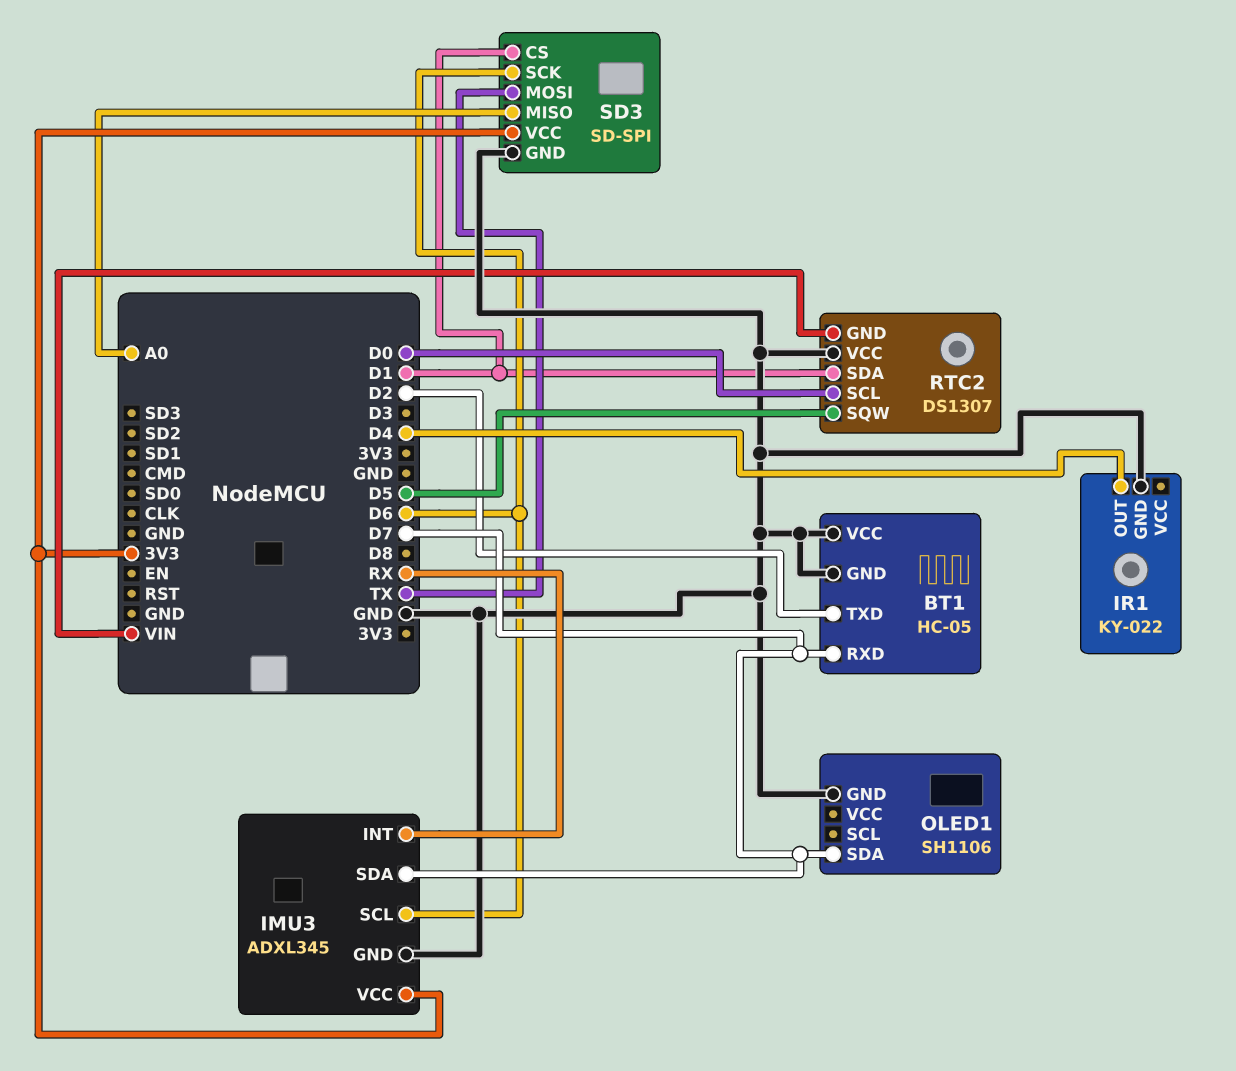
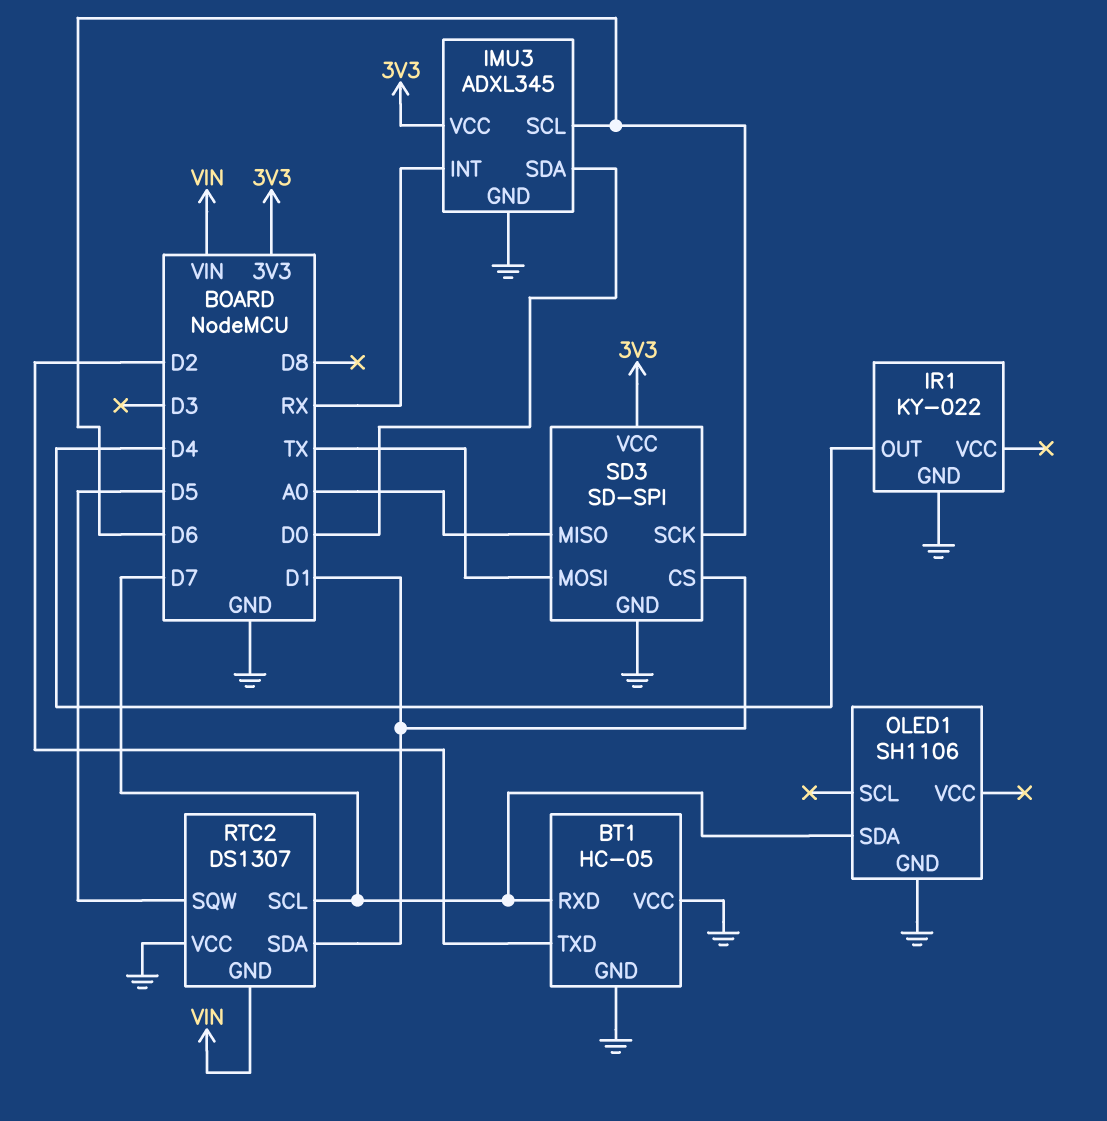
IMU3 pin SDA: D7 -> D0
RTC2 pin SCL: D0 -> D7

